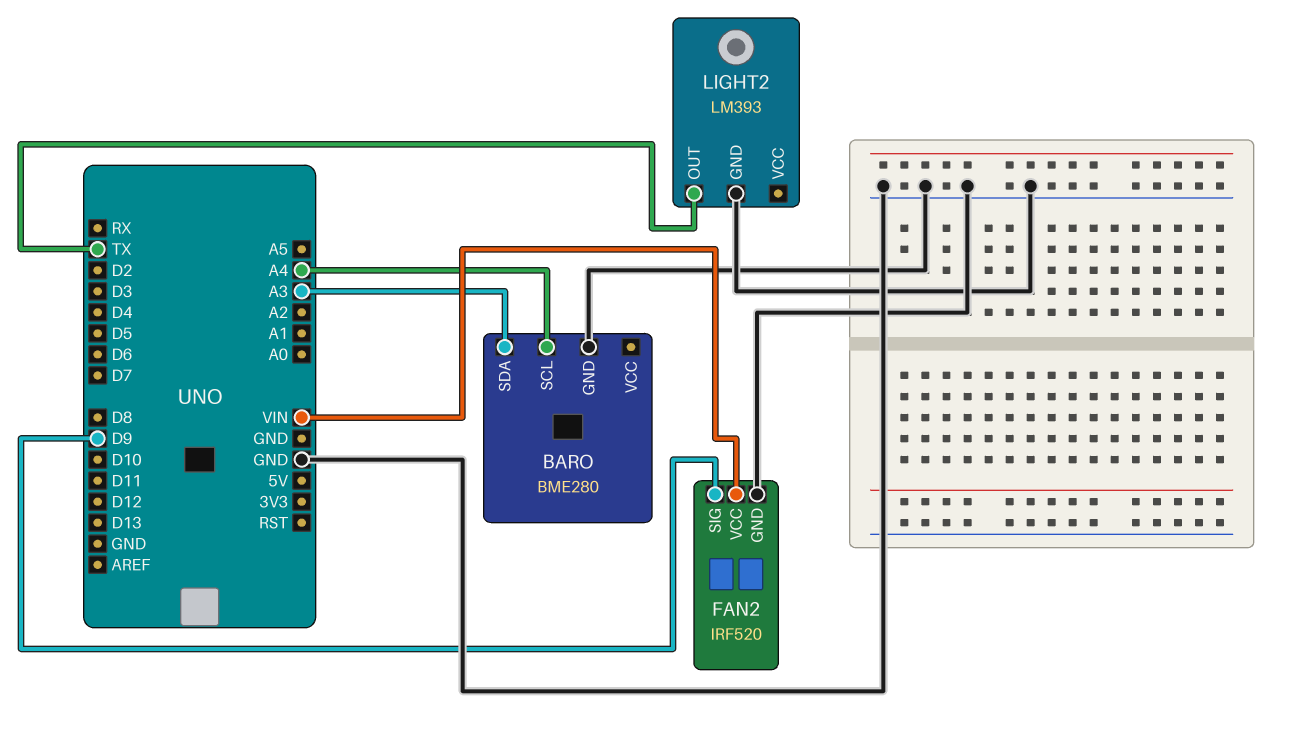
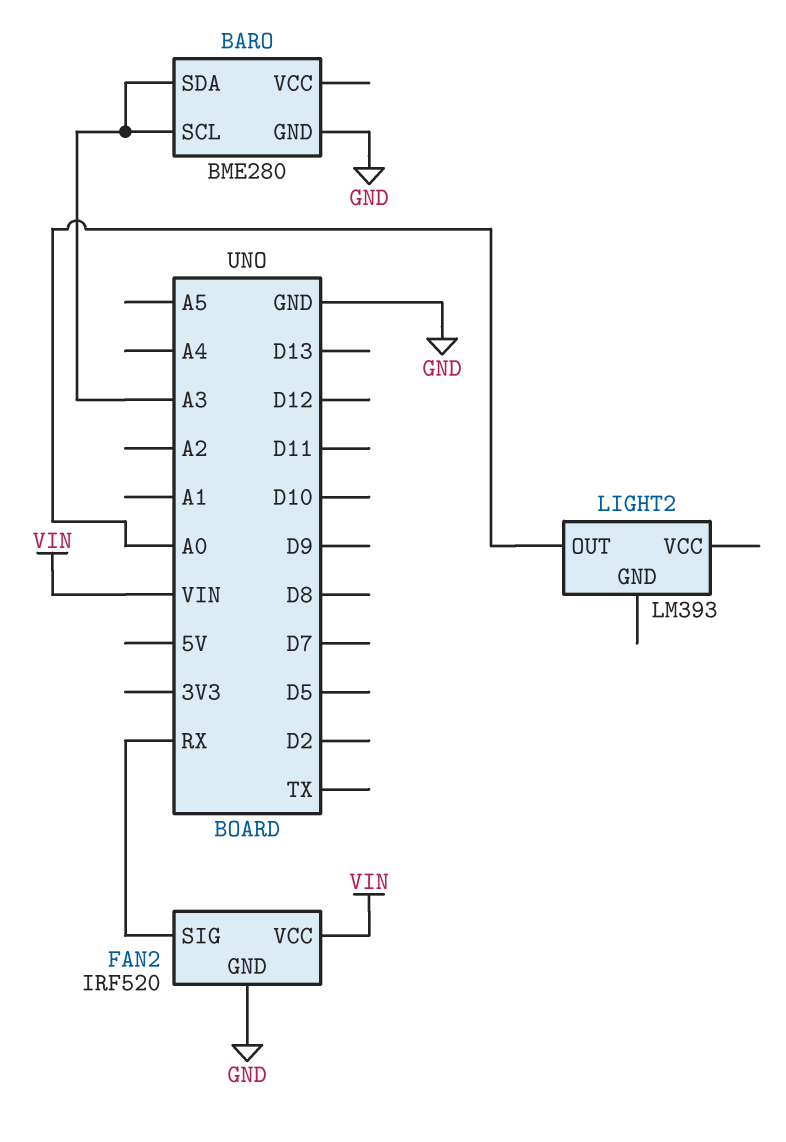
BARO pin SCL: A4 -> A3
FAN2 pin SIG: D9 -> RX
LIGHT2 pin GND: GND -> none
LIGHT2 pin OUT: TX -> A0

